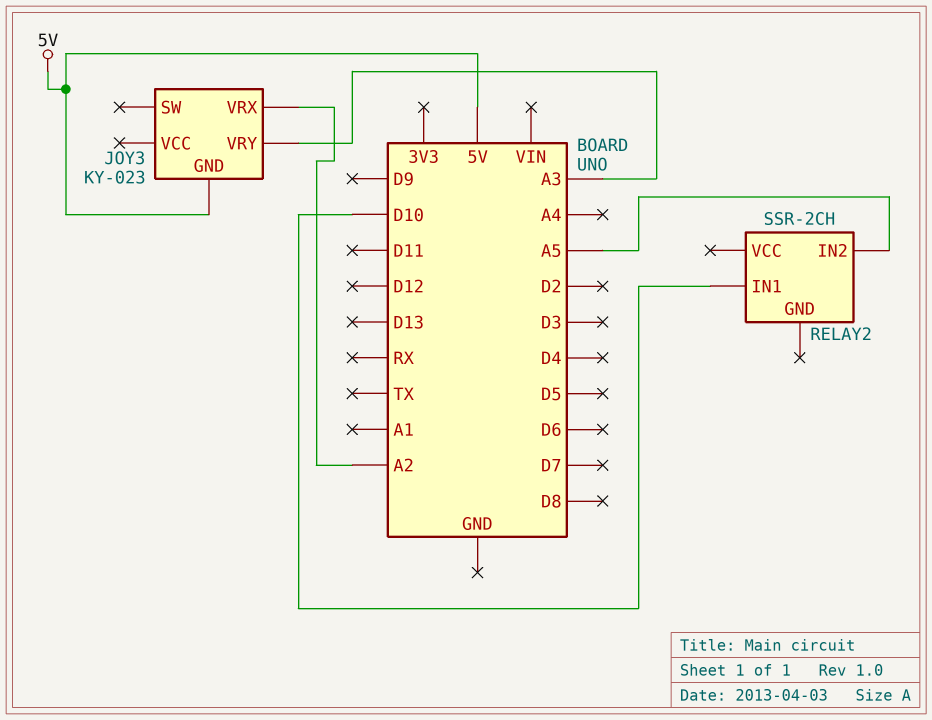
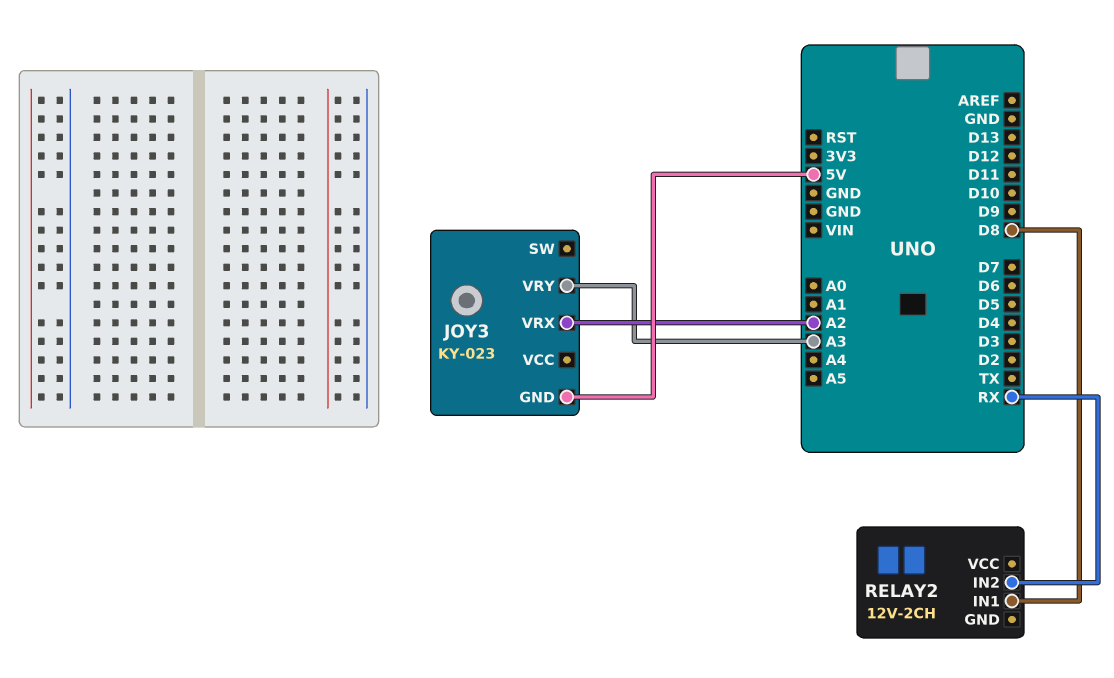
RELAY2: SSR-2CH -> 12V-2CH
RELAY2 pin IN1: D10 -> D8
RELAY2 pin IN2: A5 -> RX

